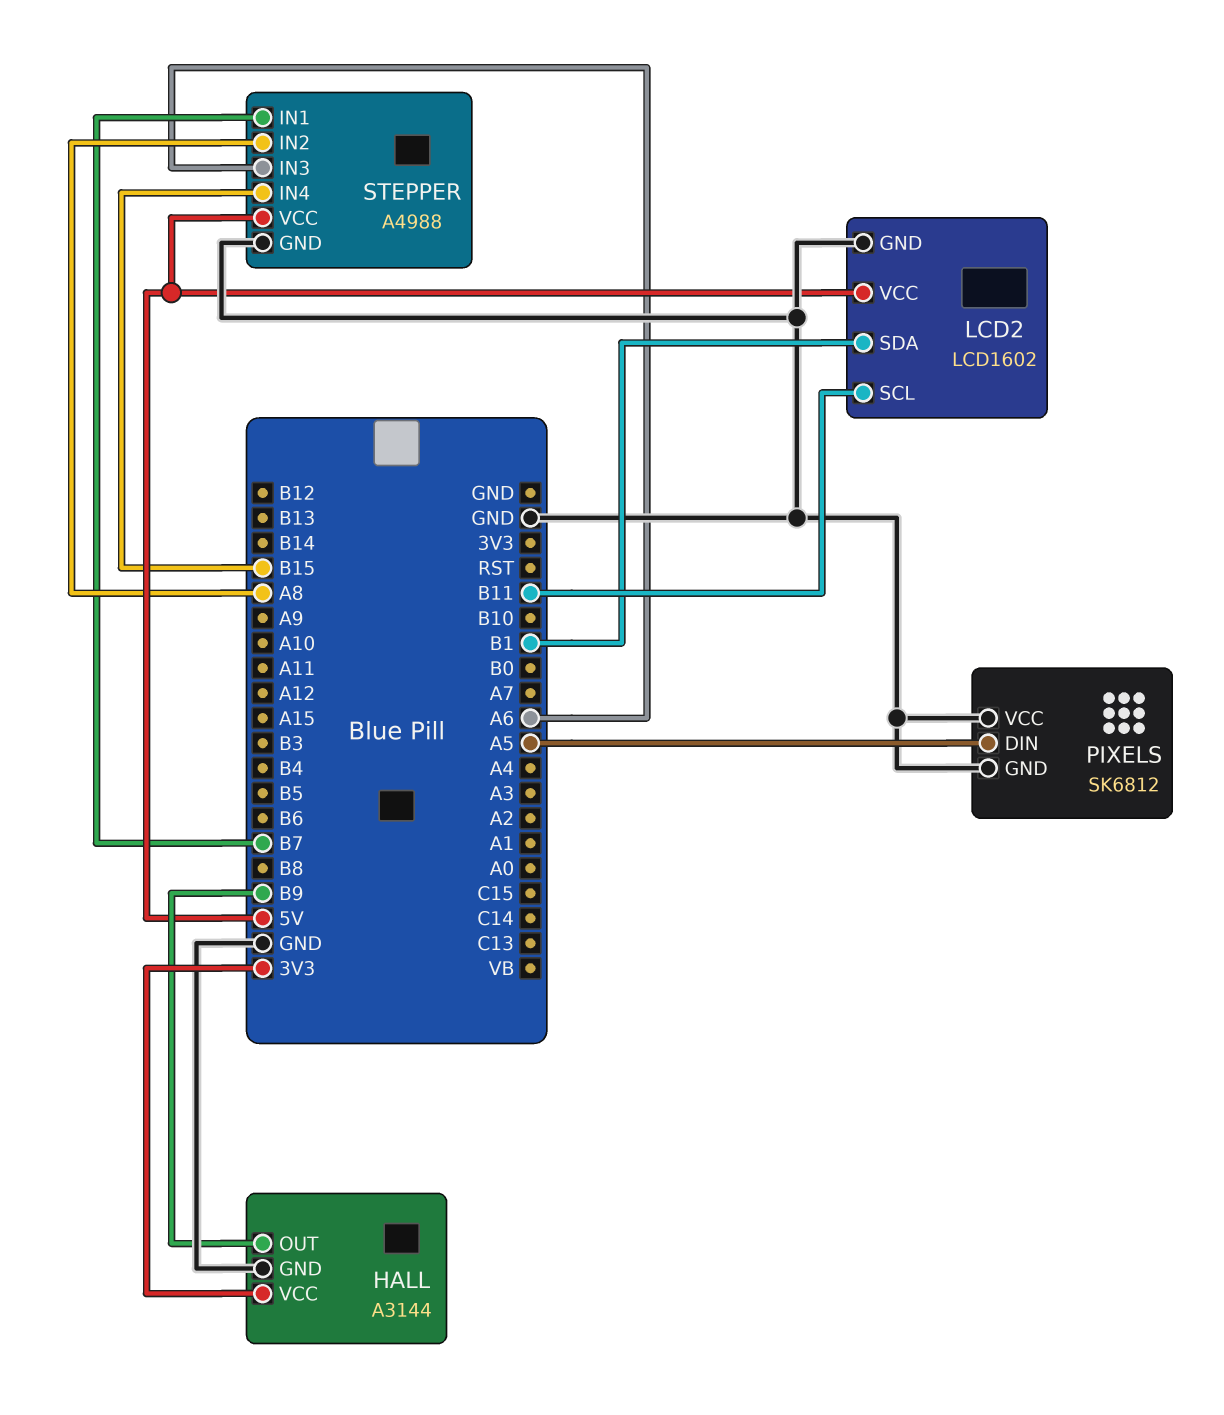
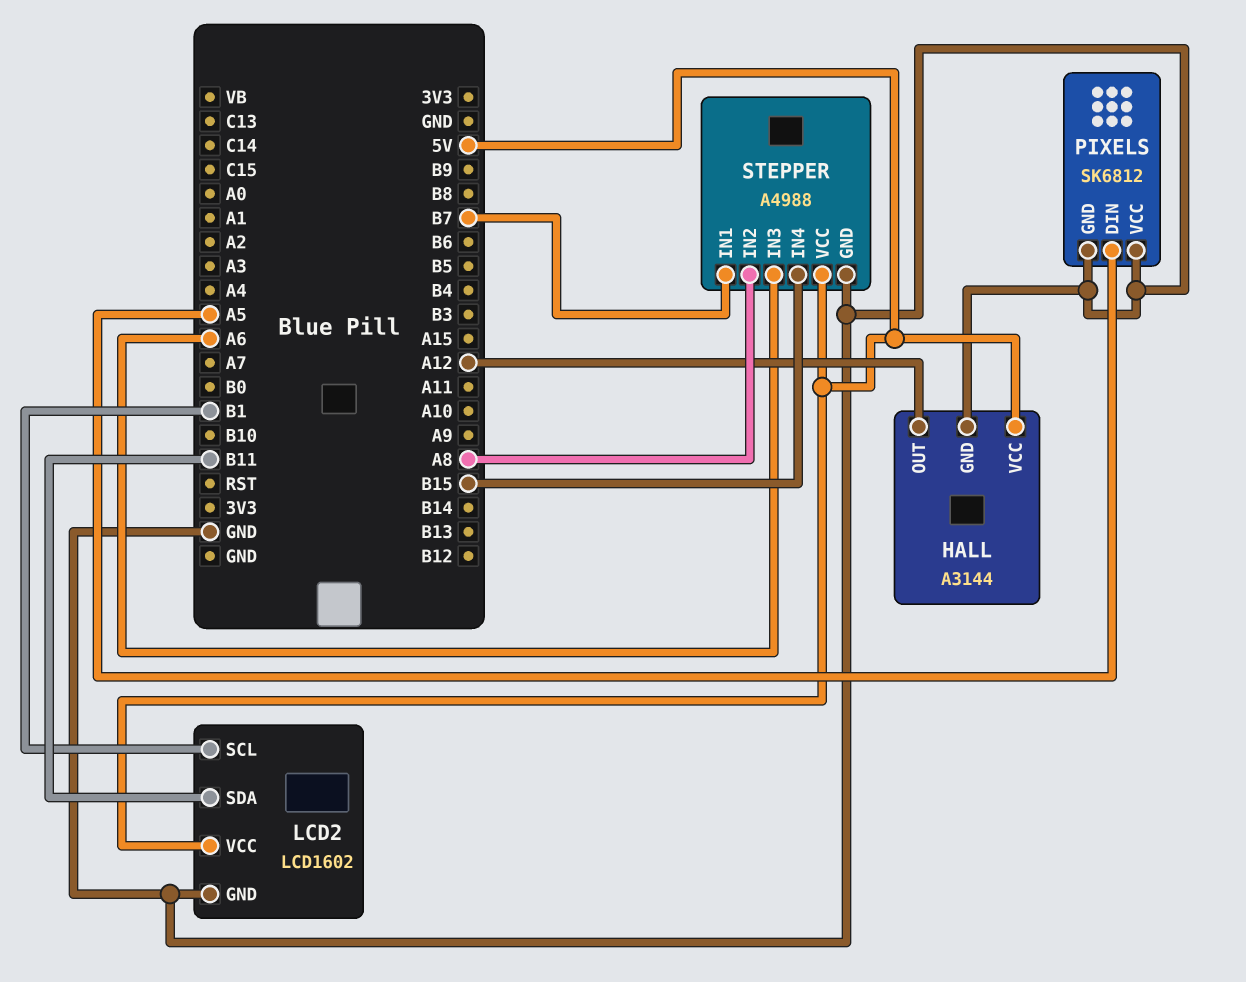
HALL pin OUT: B9 -> A12
HALL pin VCC: 3V3 -> 5V
LCD2 pin SCL: B11 -> B1
LCD2 pin SDA: B1 -> B11

